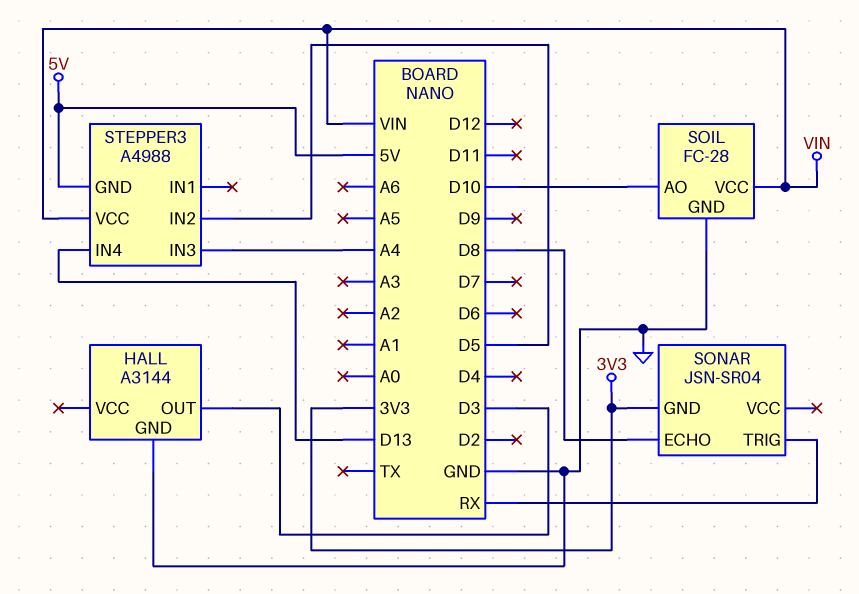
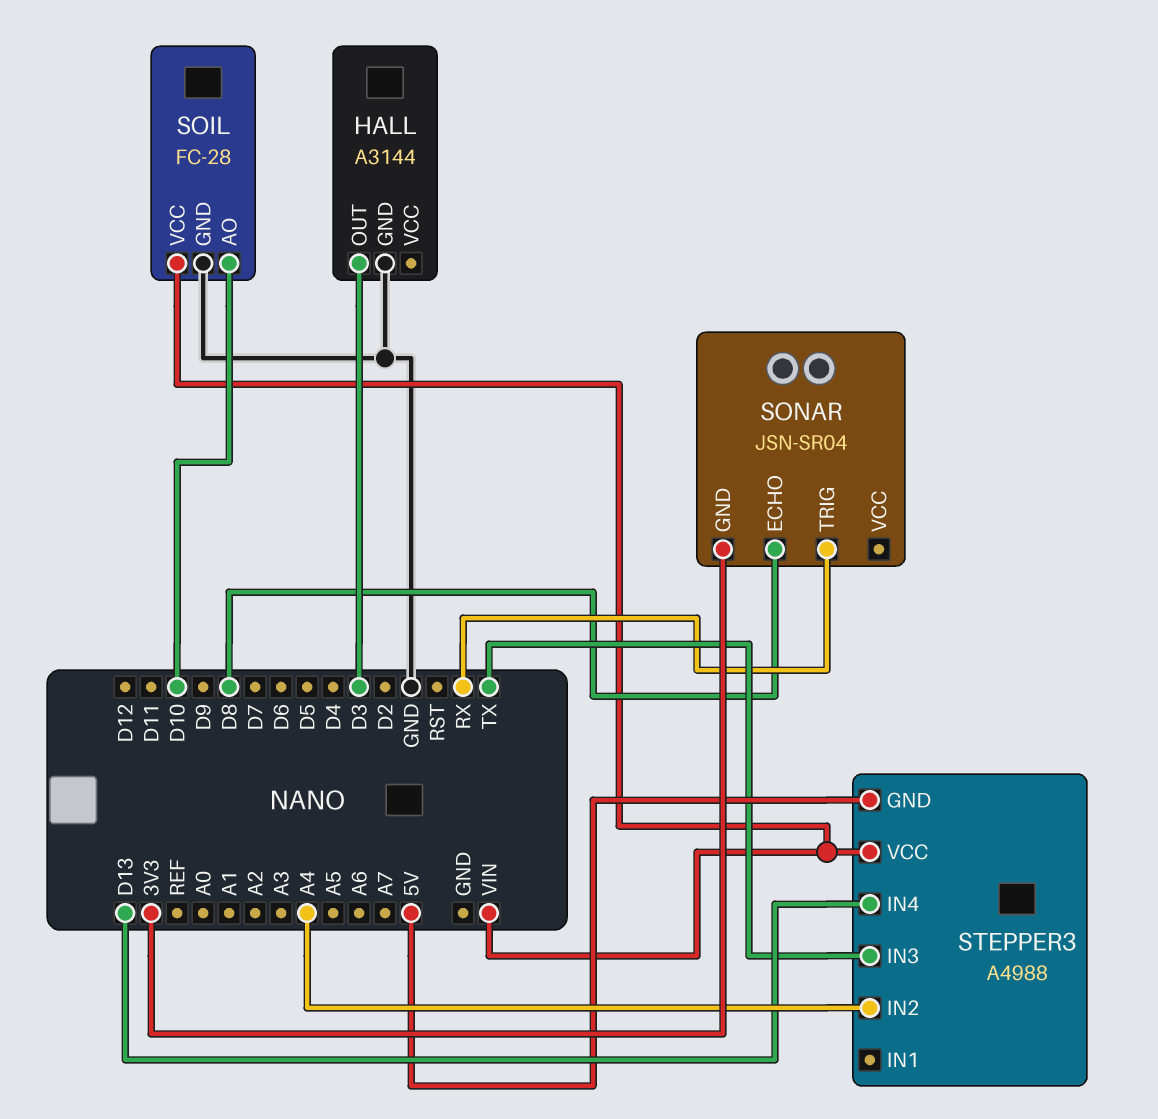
STEPPER3 pin IN2: D5 -> A4
STEPPER3 pin IN3: A4 -> TX

